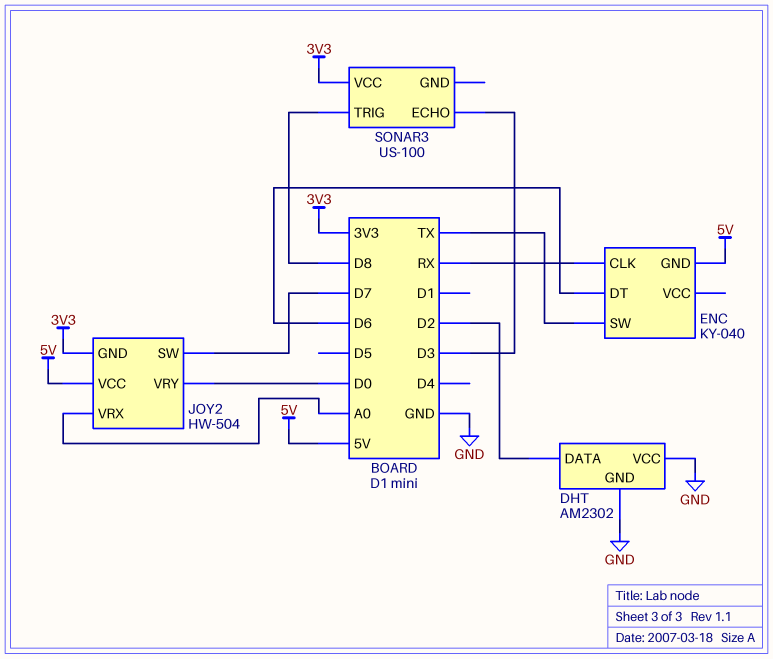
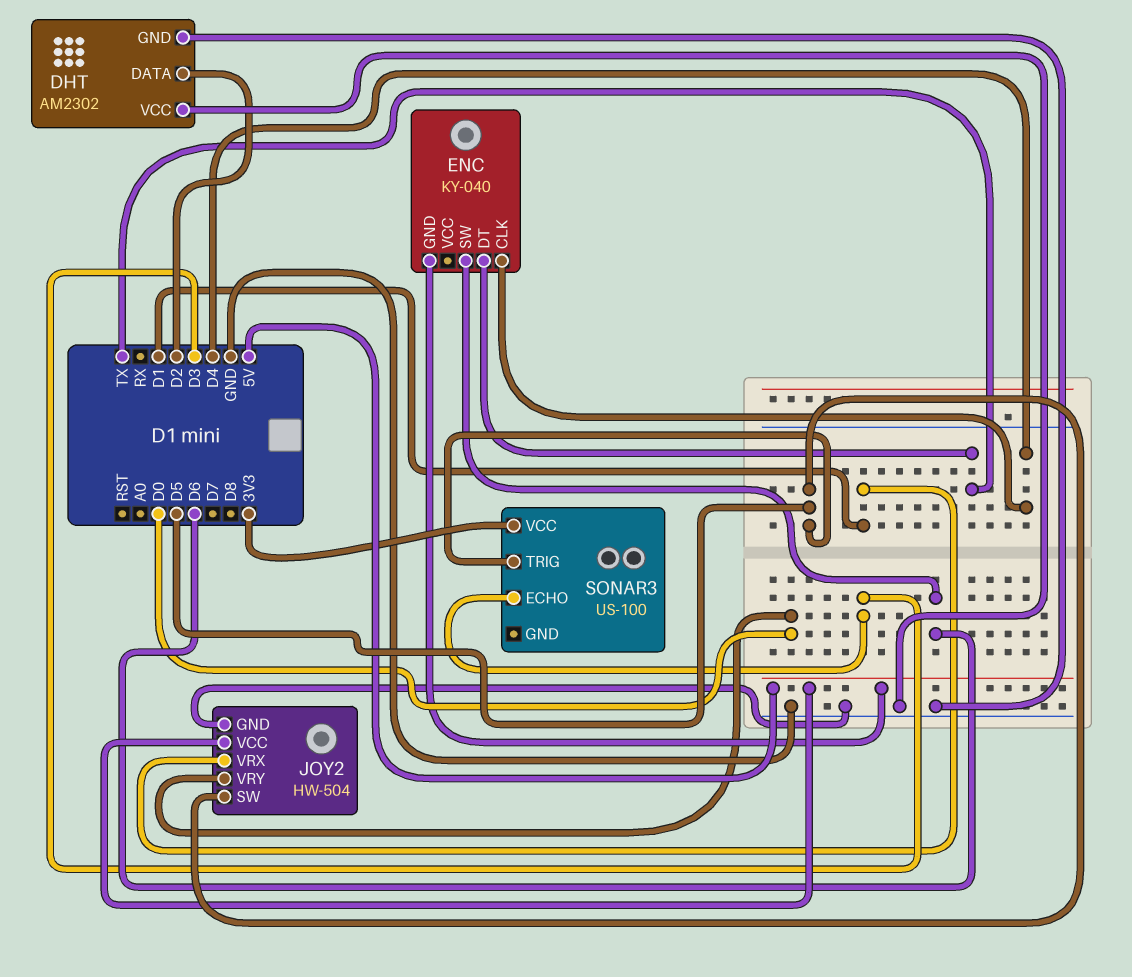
ENC pin CLK: RX -> D4
ENC pin DT: D6 -> TX
ENC pin SW: TX -> D6
JOY2 pin GND: 3V3 -> GND
JOY2 pin SW: D7 -> D5
JOY2 pin VRX: A0 -> D1
SONAR3 pin TRIG: D8 -> D5

